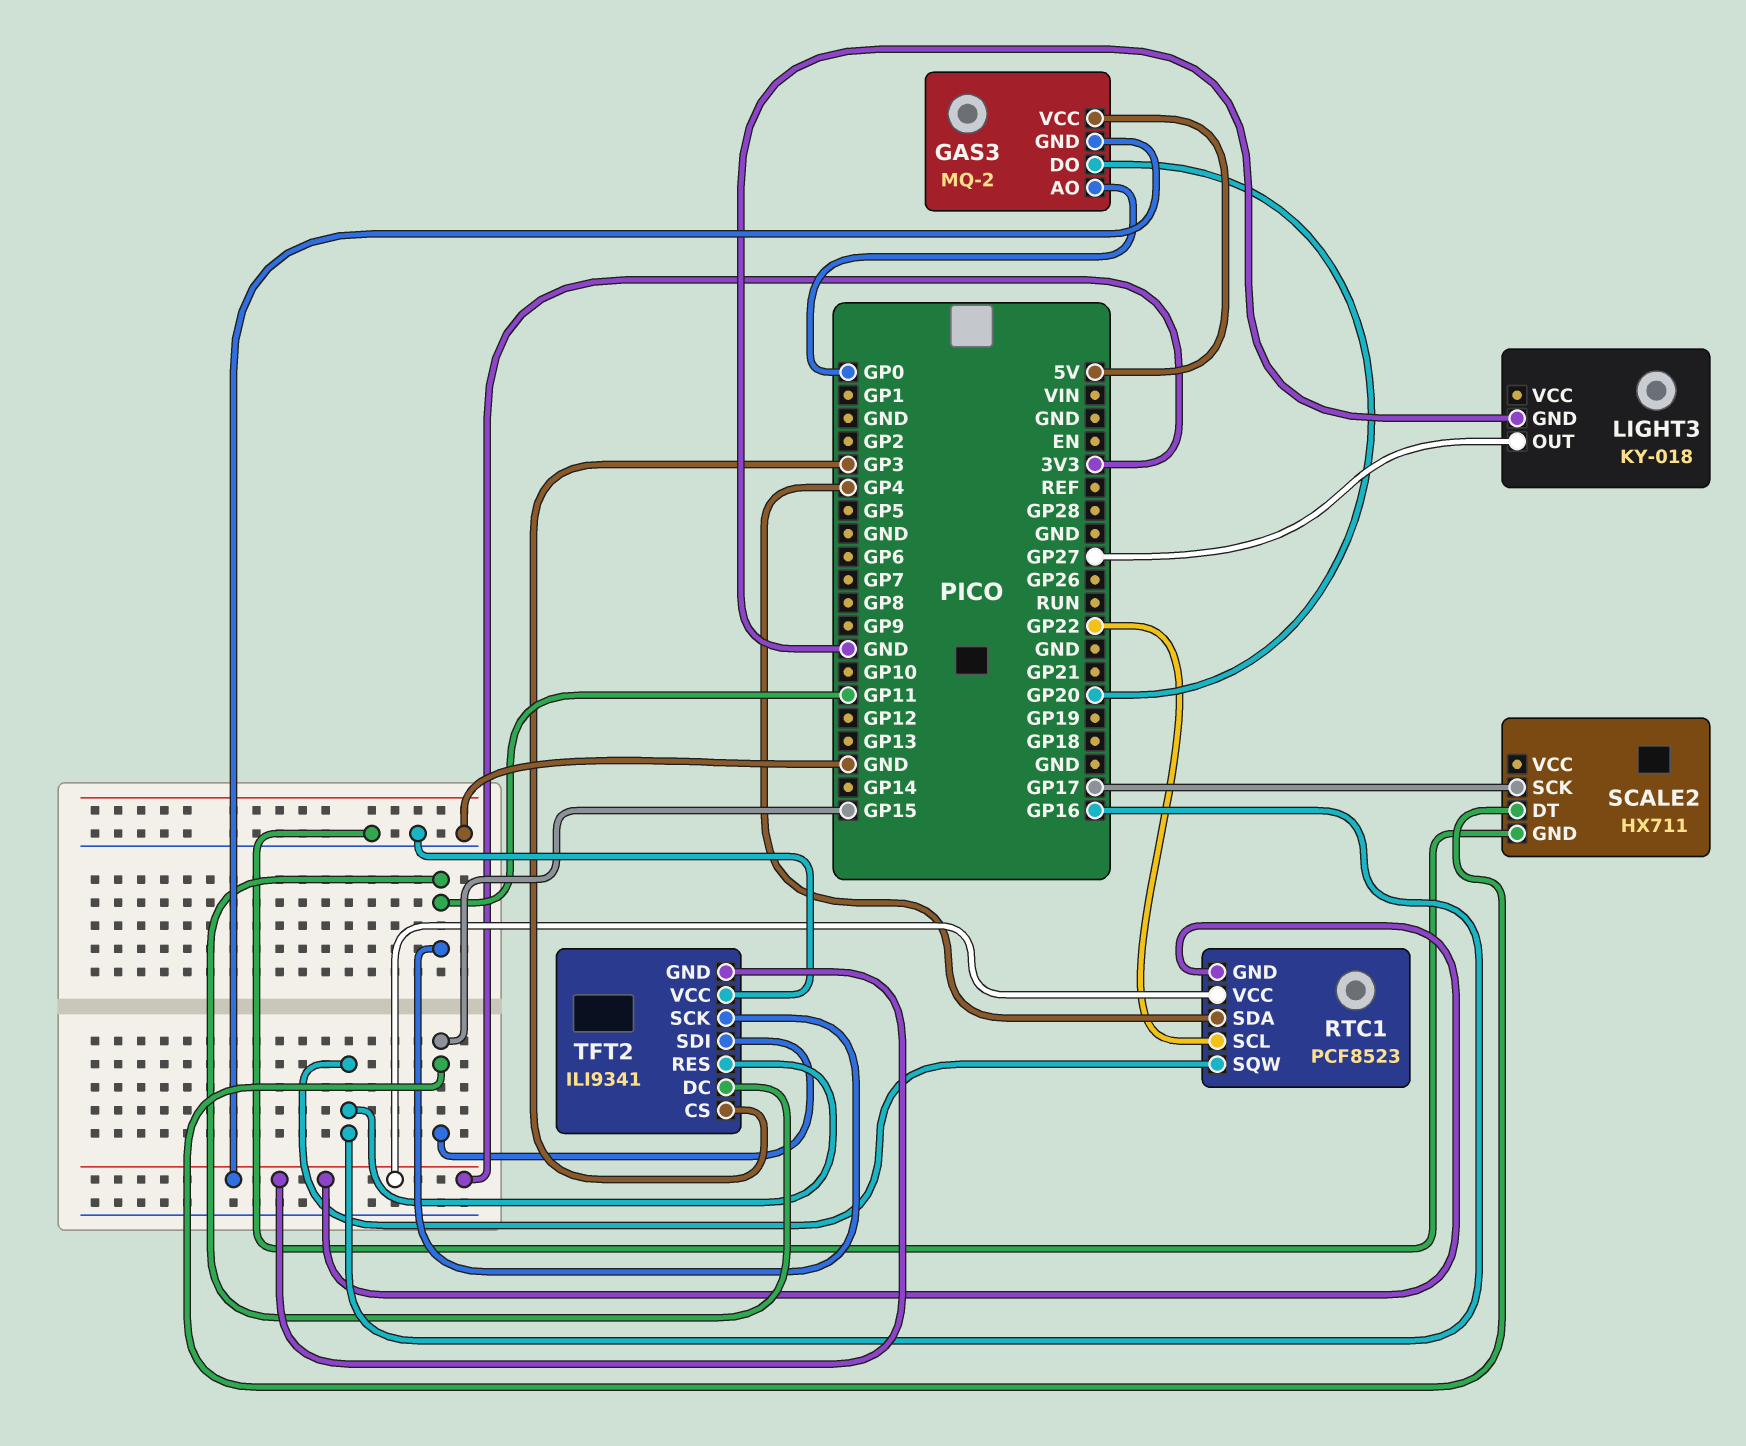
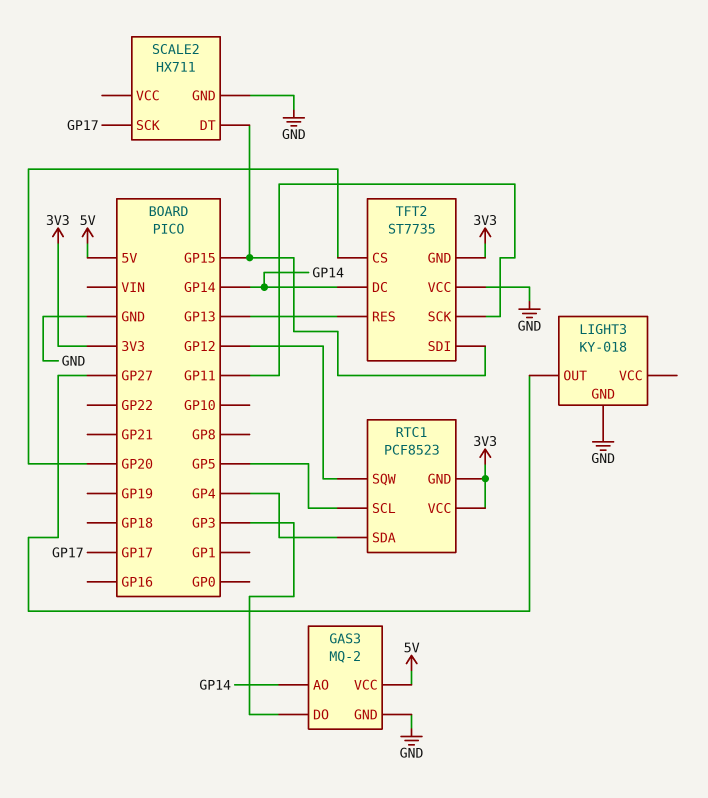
GAS3 pin AO: GP0 -> GP14
GAS3 pin DO: GP20 -> GP3
GAS3 pin GND: 3V3 -> GND
RTC1 pin SCL: GP22 -> GP5
RTC1 pin SQW: GP16 -> GP12
TFT2: ILI9341 -> ST7735
TFT2 pin CS: GP3 -> GP20
TFT2 pin DC: GP11 -> GP14
TFT2 pin RES: GP16 -> GP13

